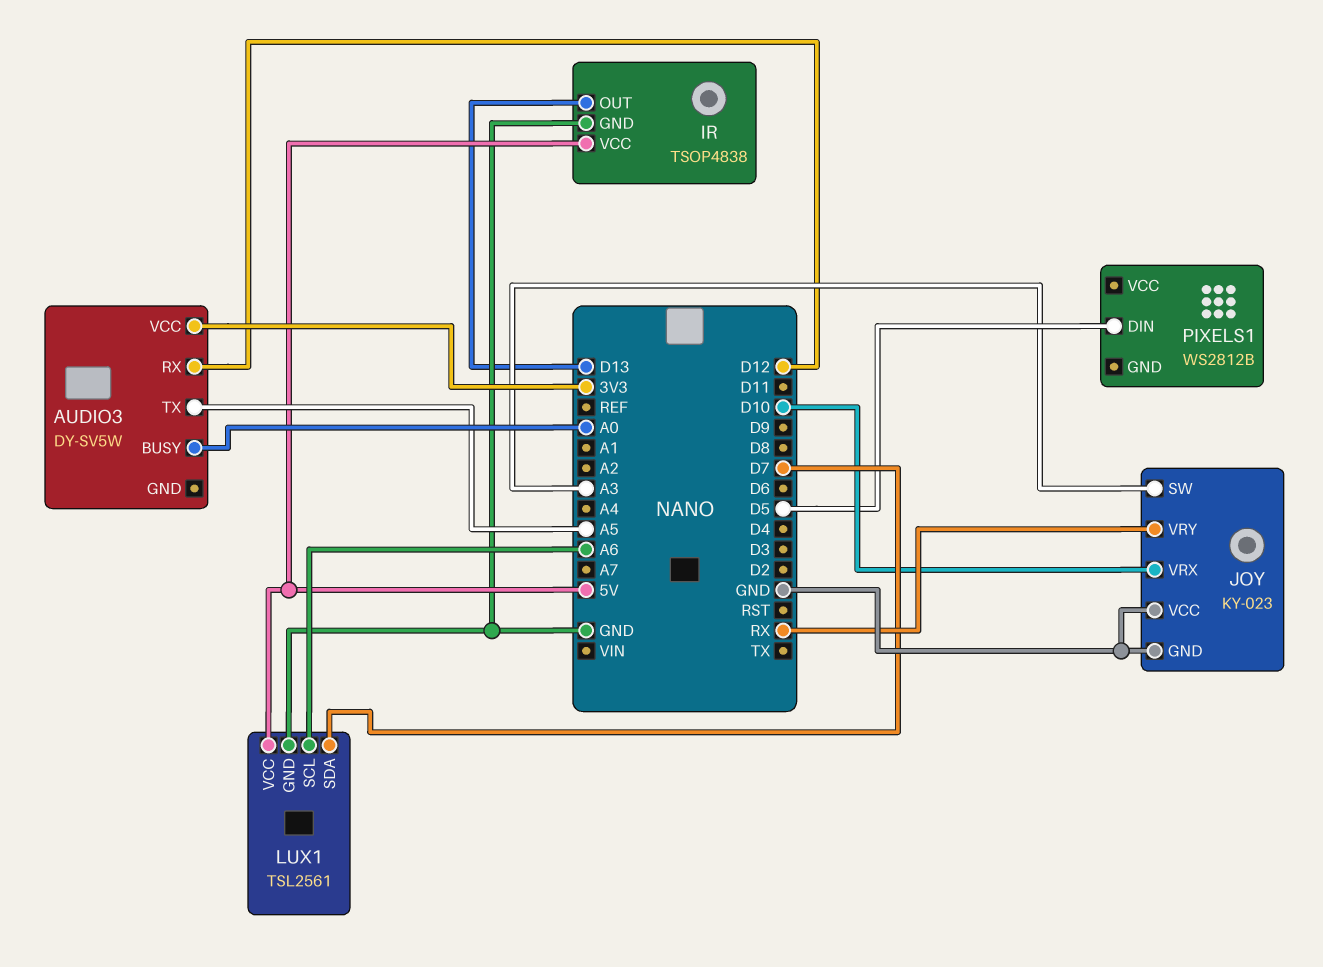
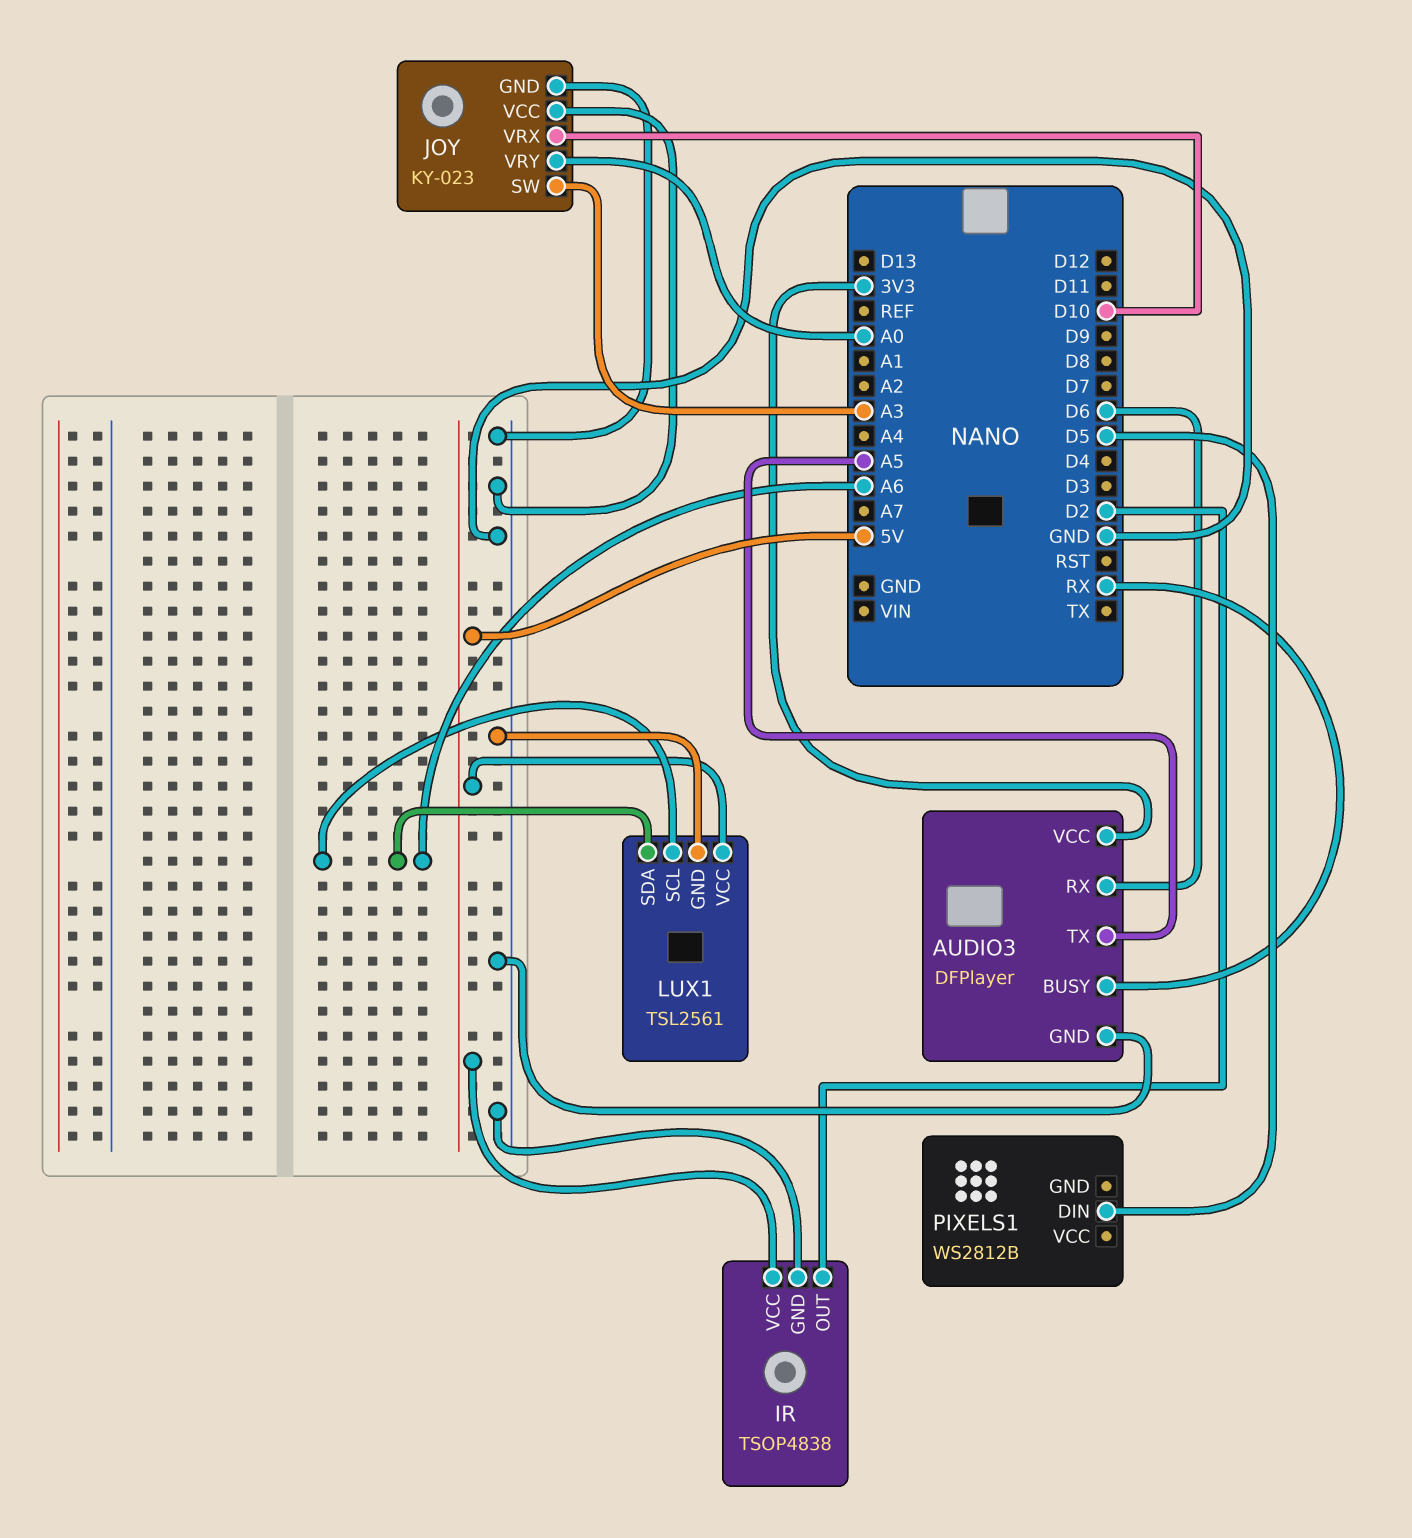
AUDIO3: DY-SV5W -> DFPlayer
AUDIO3 pin BUSY: A0 -> RX
AUDIO3 pin GND: none -> GND
AUDIO3 pin RX: D12 -> D6
IR pin OUT: D13 -> D2
JOY pin VRY: RX -> A0
LUX1 pin SDA: D7 -> A6

